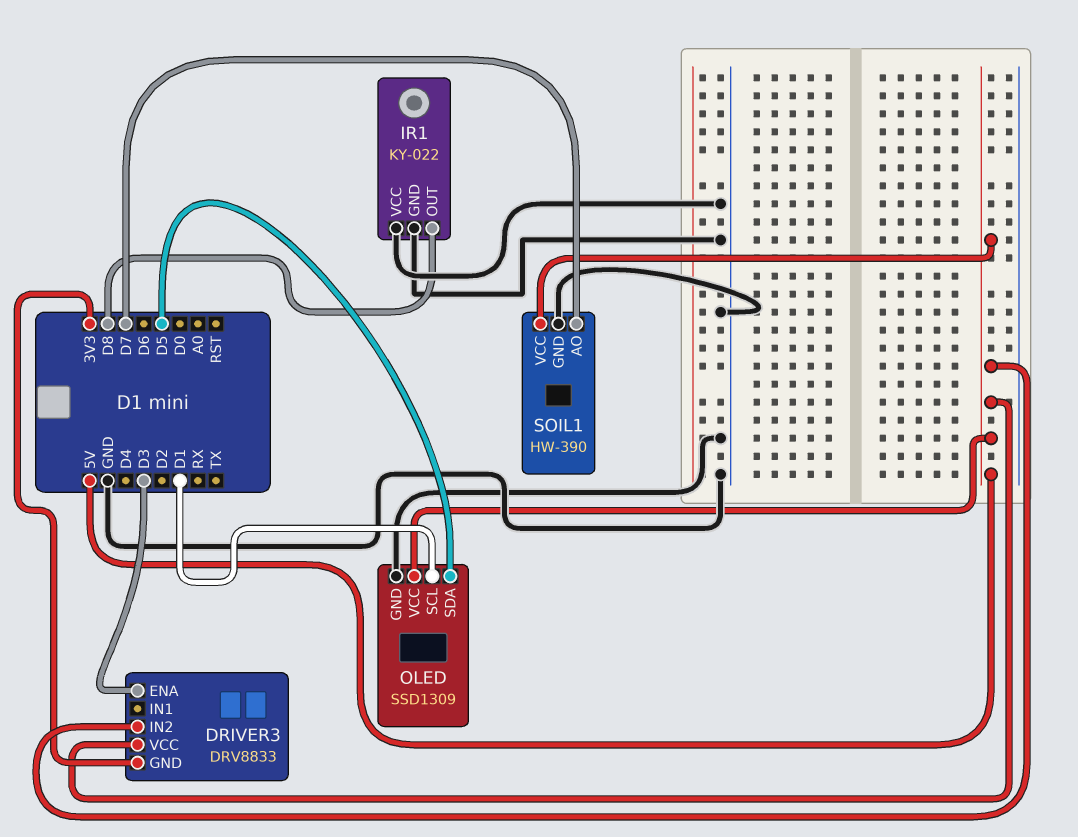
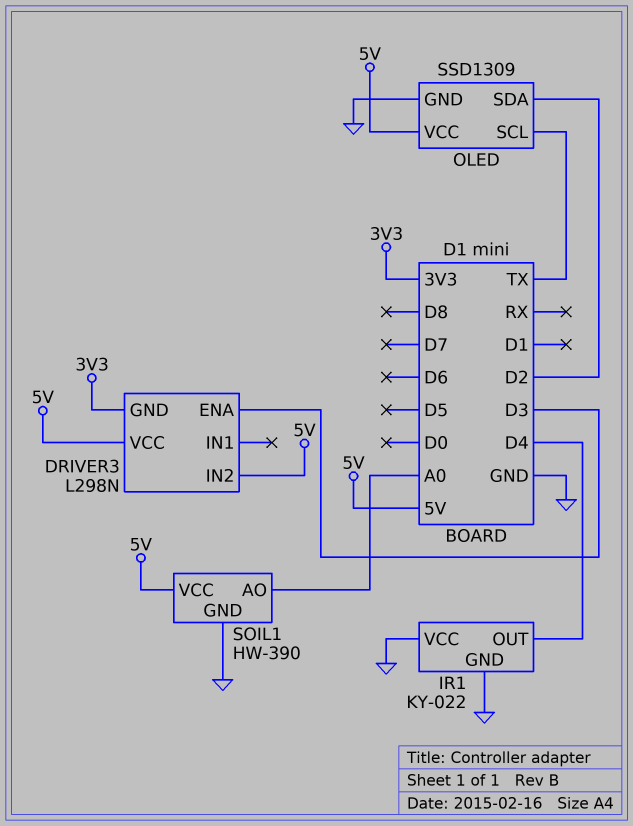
DRIVER3: DRV8833 -> L298N
IR1 pin OUT: D8 -> D4
OLED pin SCL: D1 -> TX
OLED pin SDA: D5 -> D2
SOIL1 pin AO: D7 -> A0

